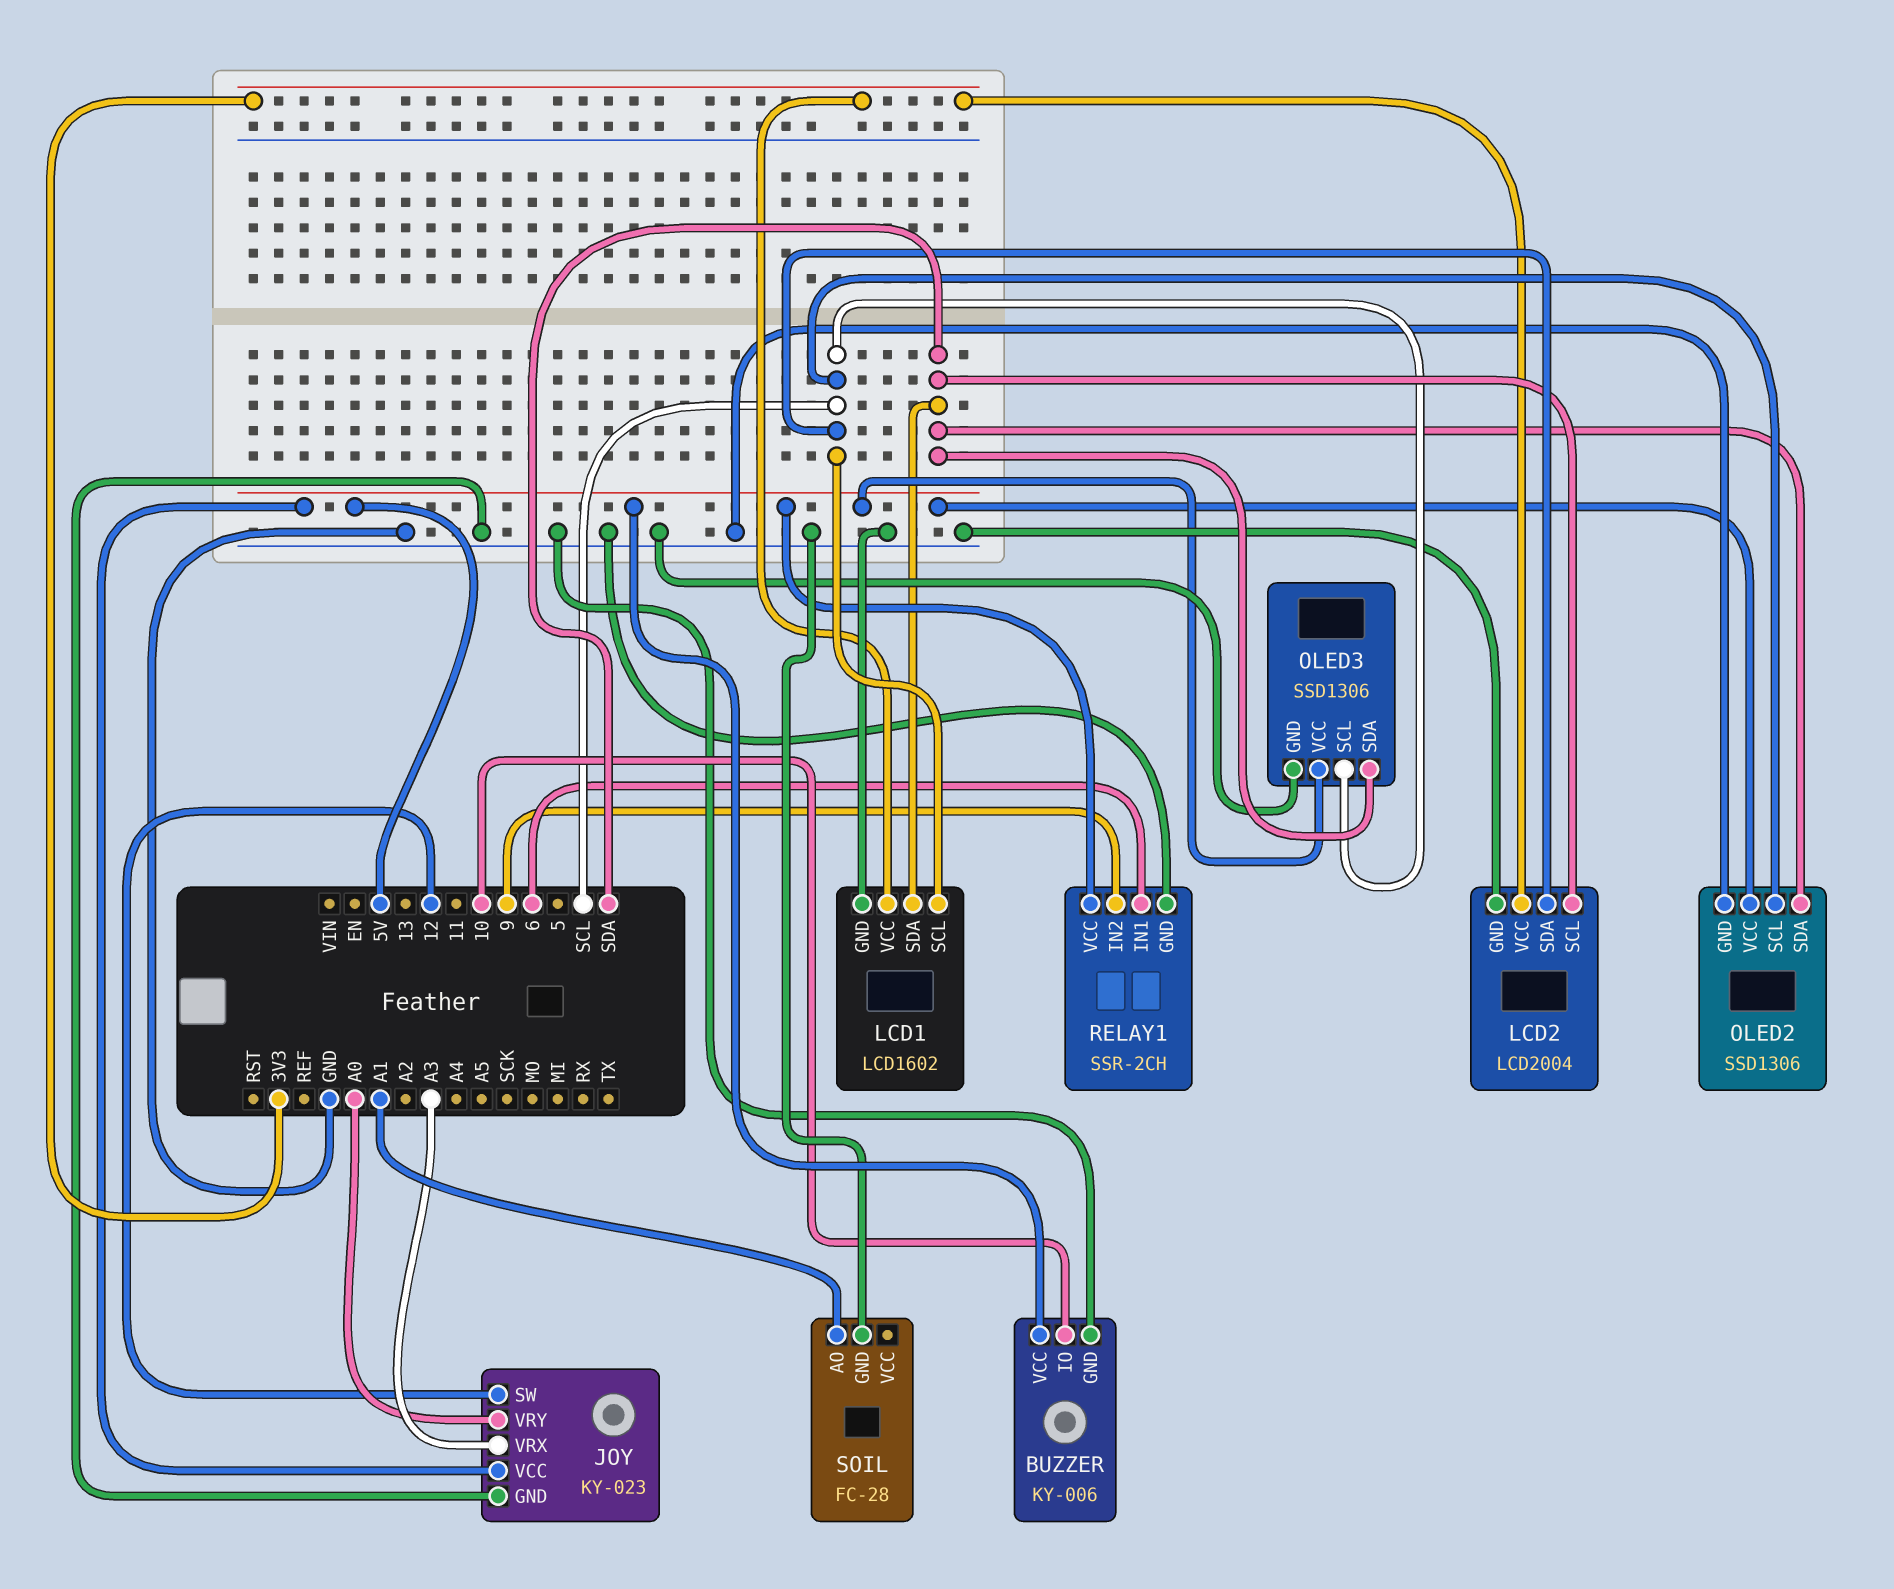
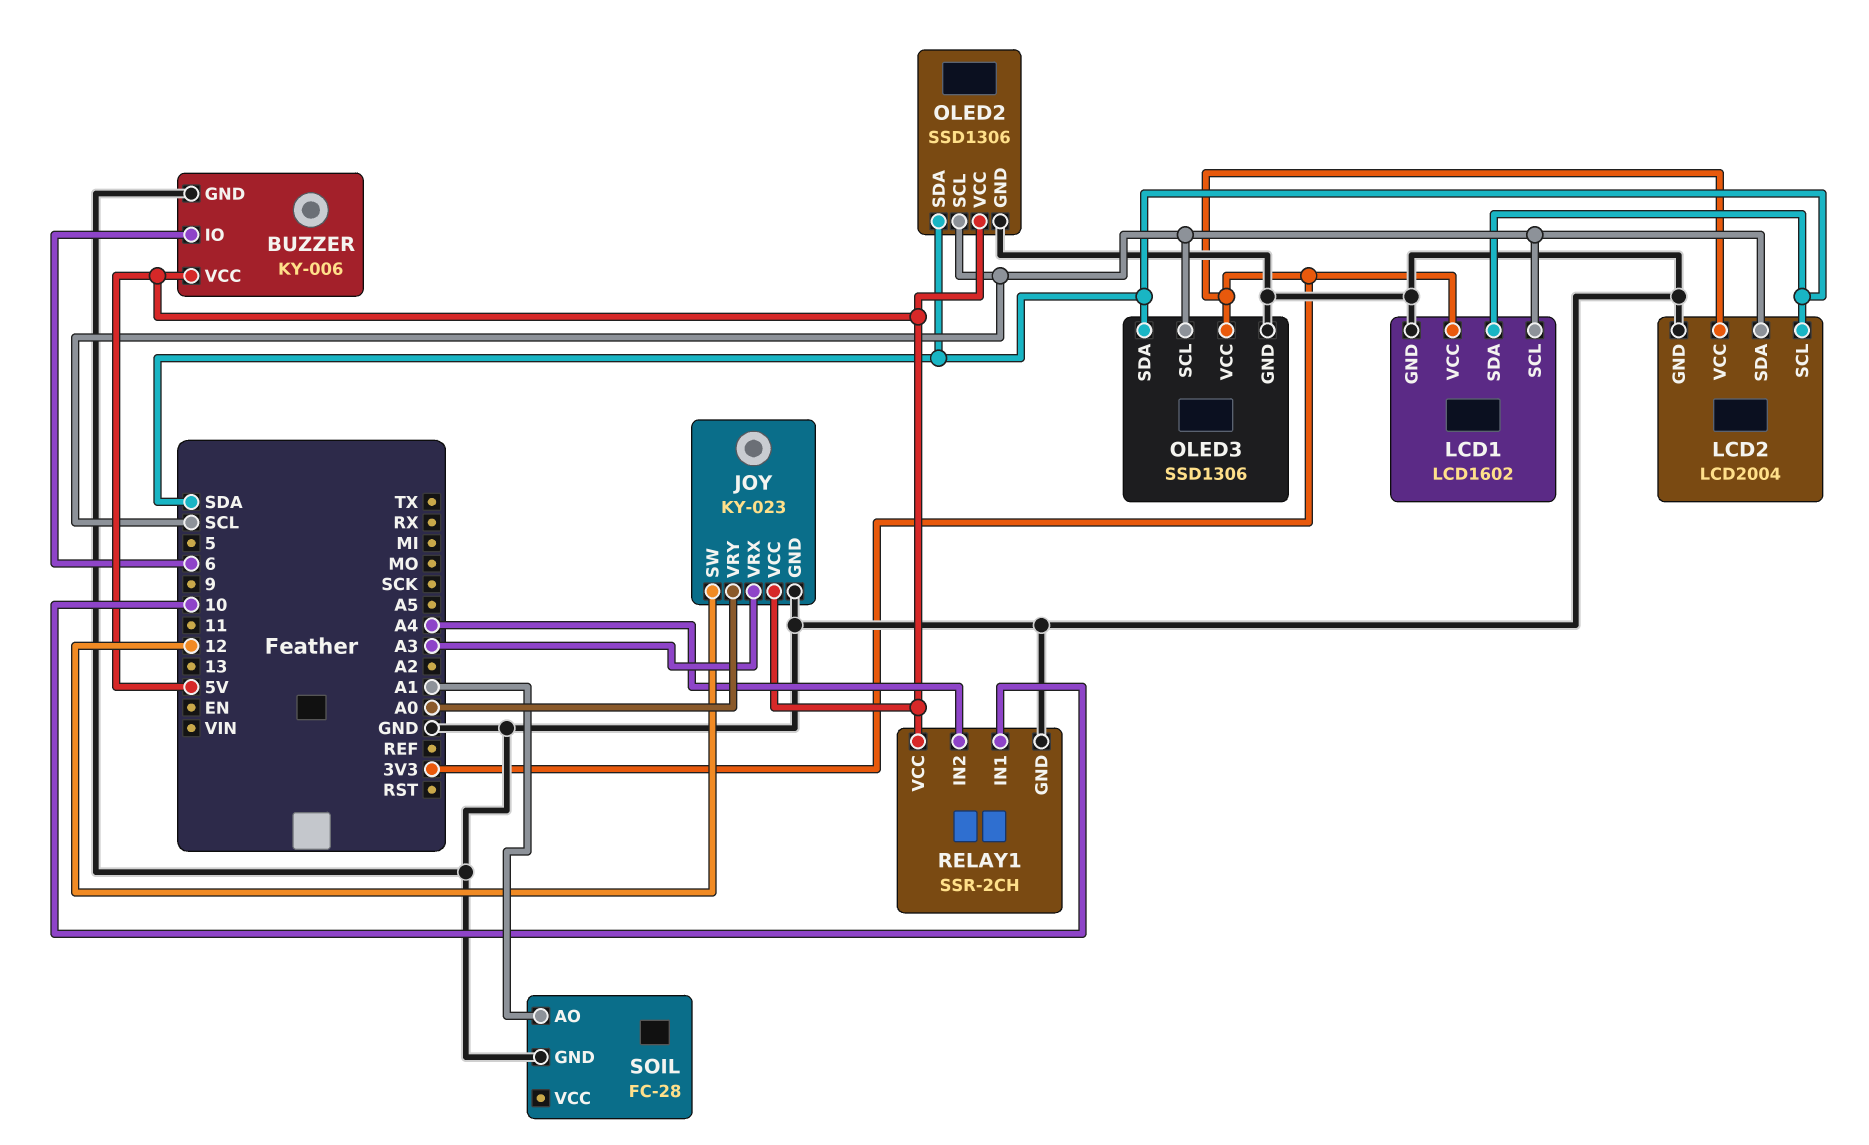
BUZZER pin IO: 10 -> 6
OLED3 pin VCC: 5V -> 3V3
RELAY1 pin IN1: 6 -> 10
RELAY1 pin IN2: 9 -> A4

